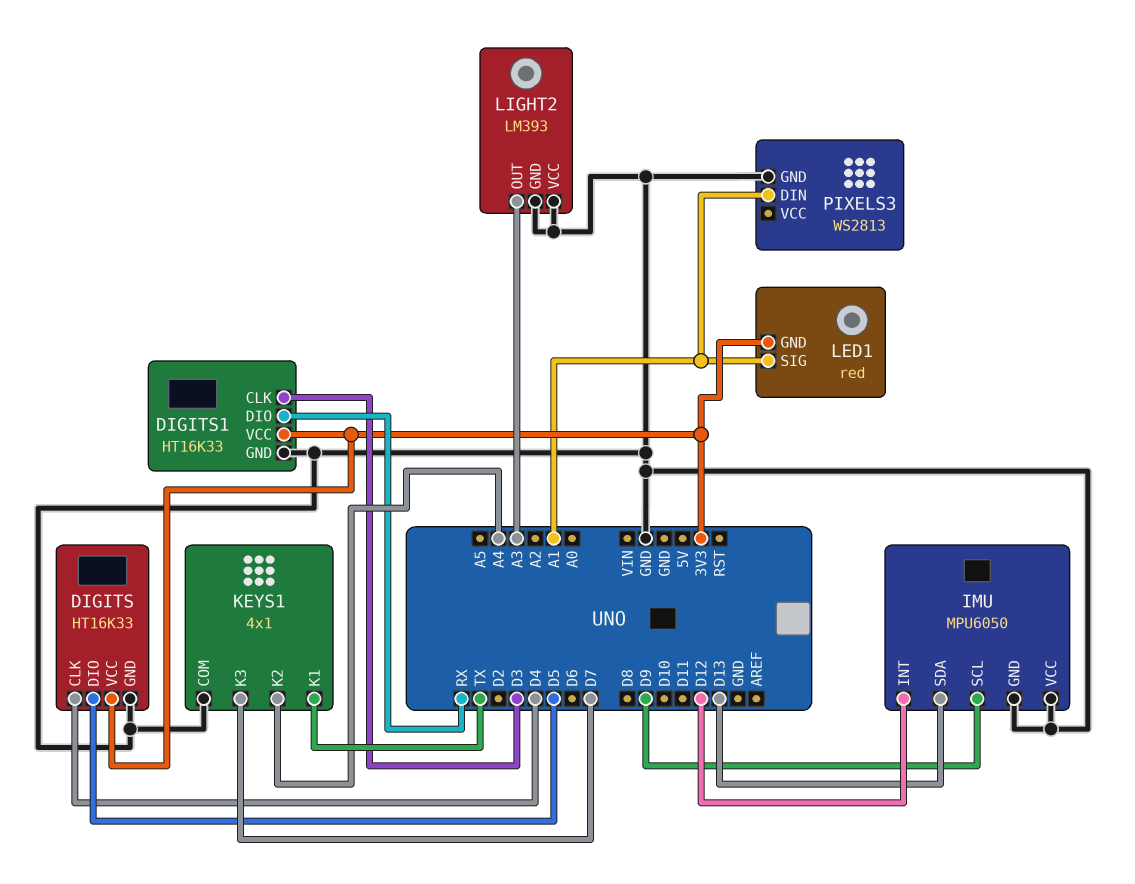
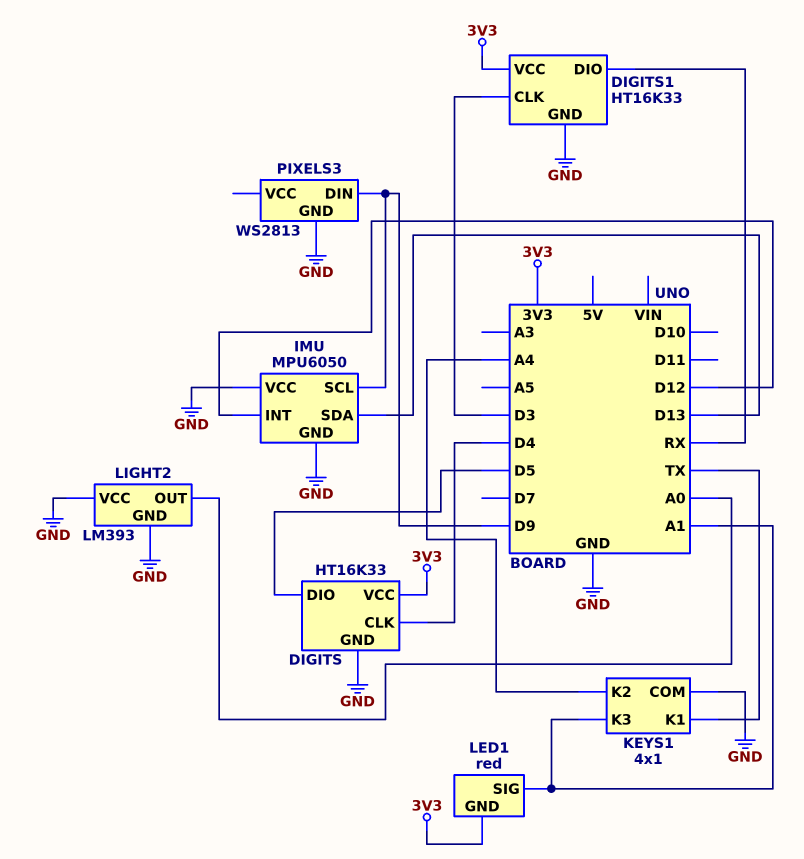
KEYS1 pin K3: D7 -> A1
LIGHT2 pin OUT: A3 -> A0
PIXELS3 pin DIN: A1 -> D9

